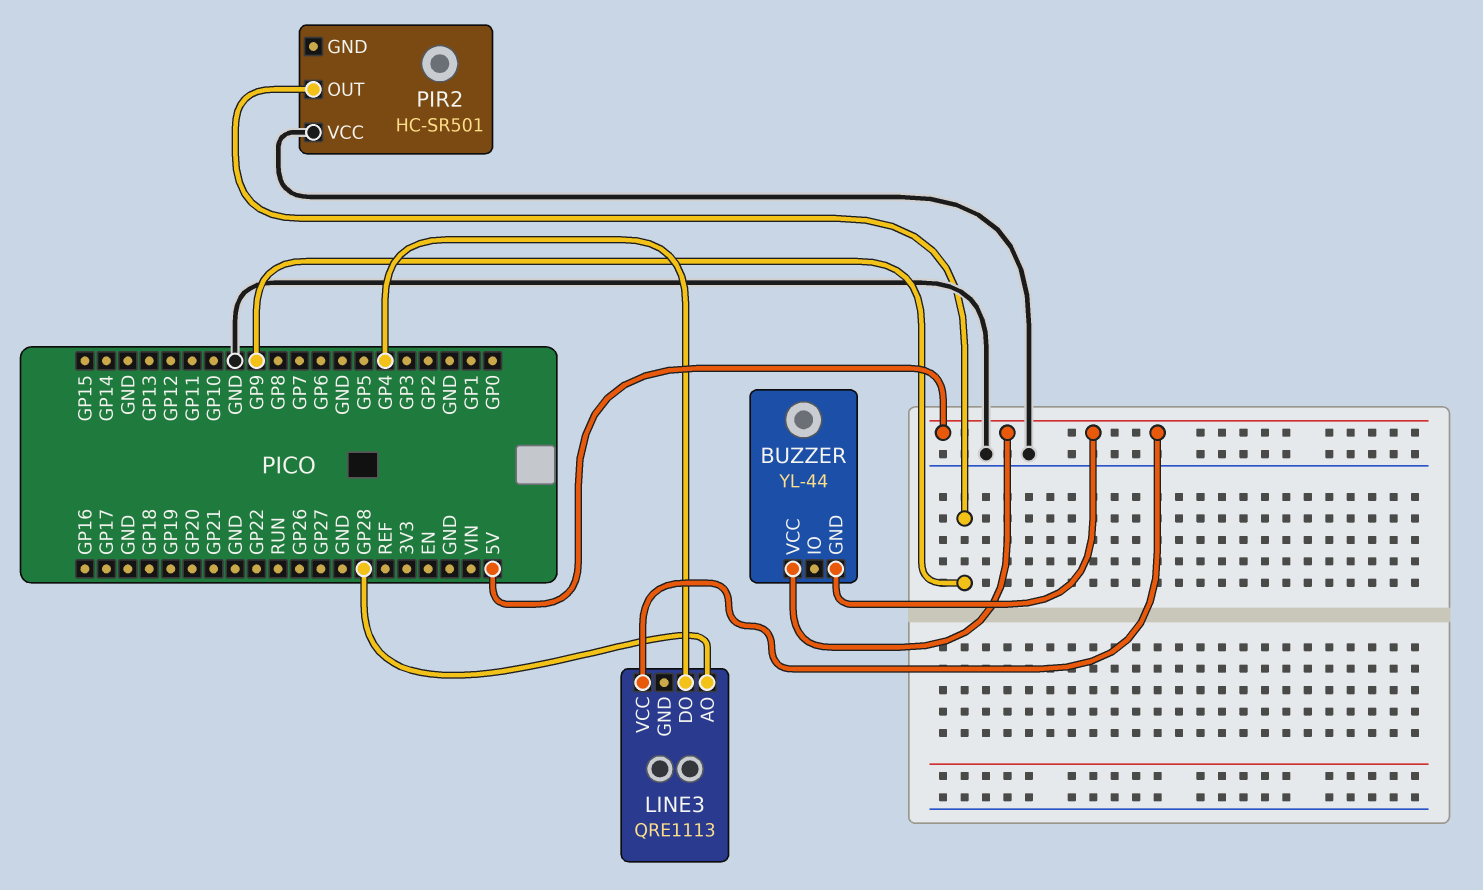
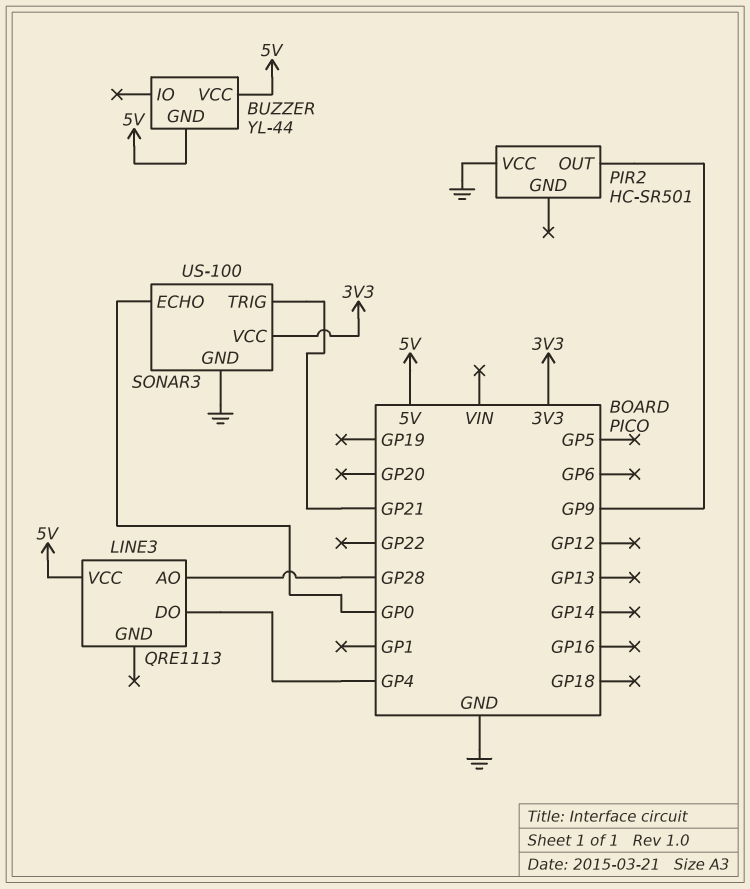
SONAR3: none -> US-100
SONAR3 pin ECHO: none -> GP0
SONAR3 pin GND: none -> GND
SONAR3 pin TRIG: none -> GP21
SONAR3 pin VCC: none -> 3V3

